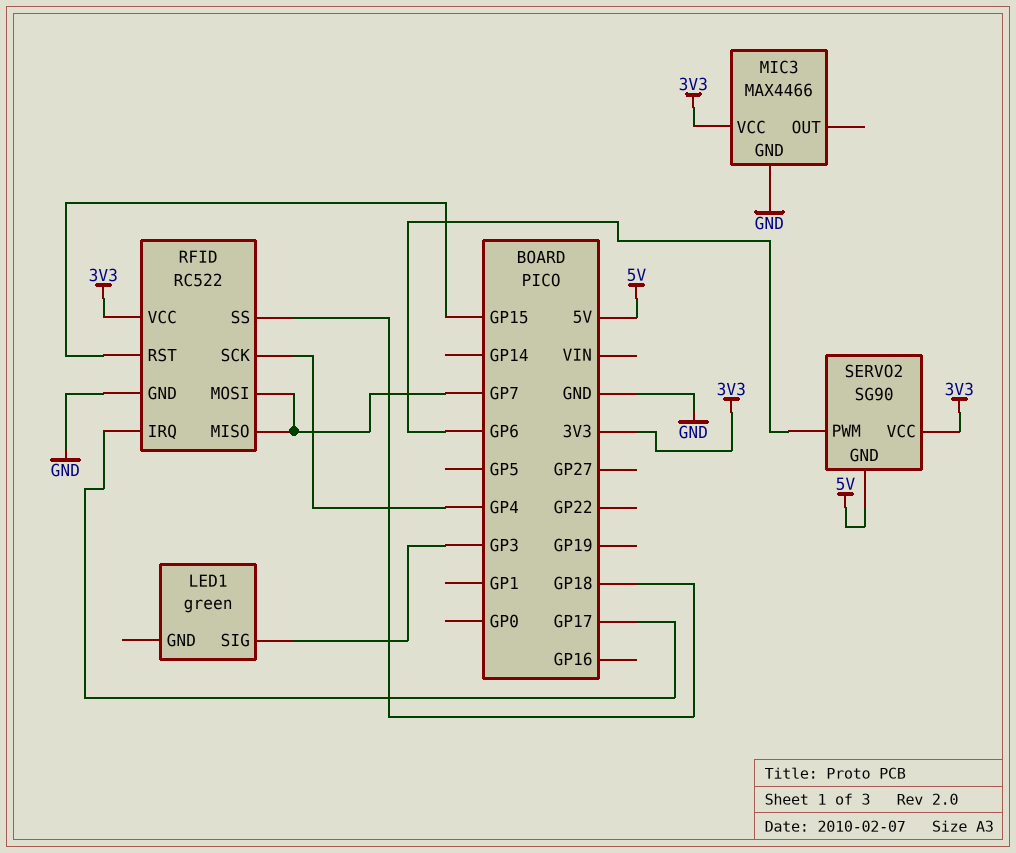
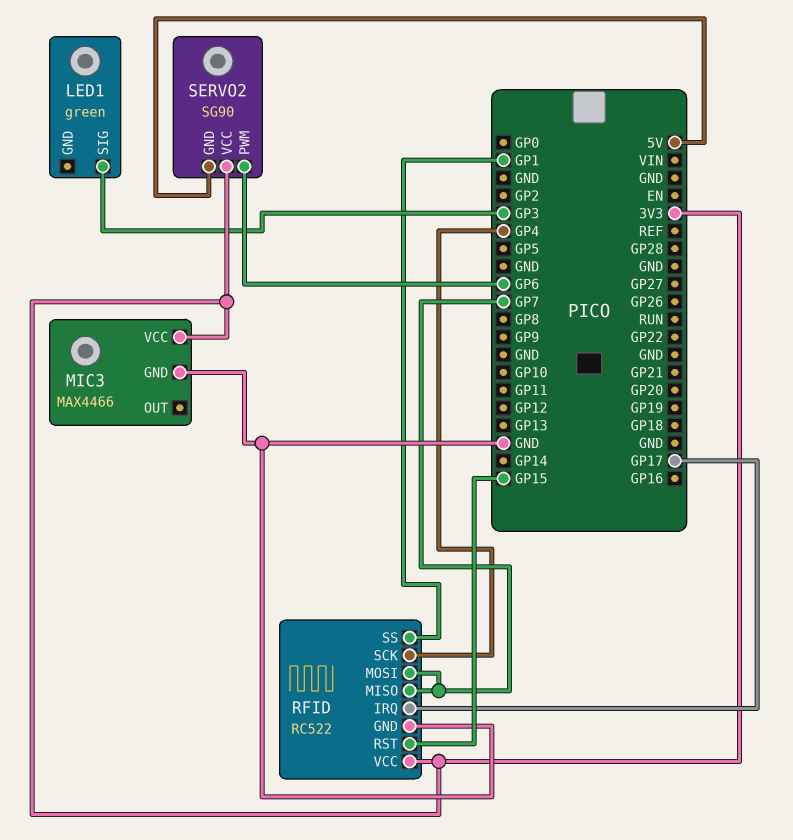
RFID pin SS: GP18 -> GP1

